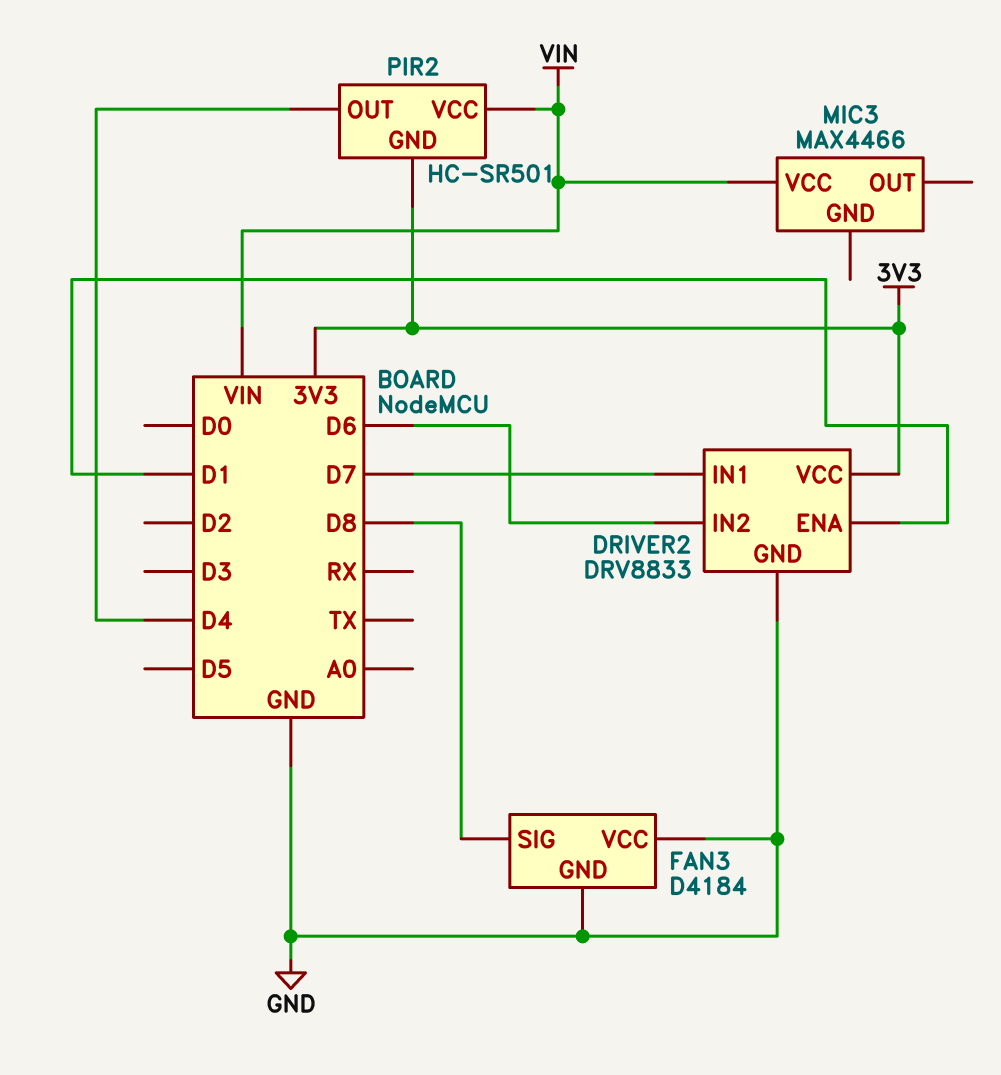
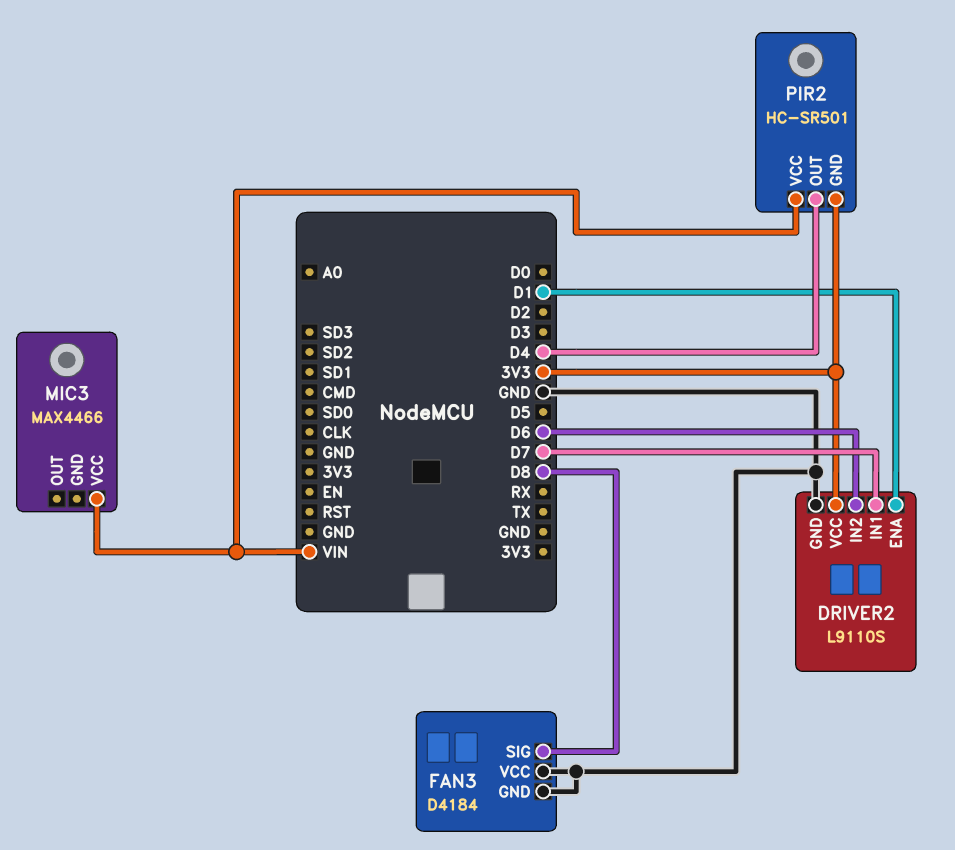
DRIVER2: DRV8833 -> L9110S

